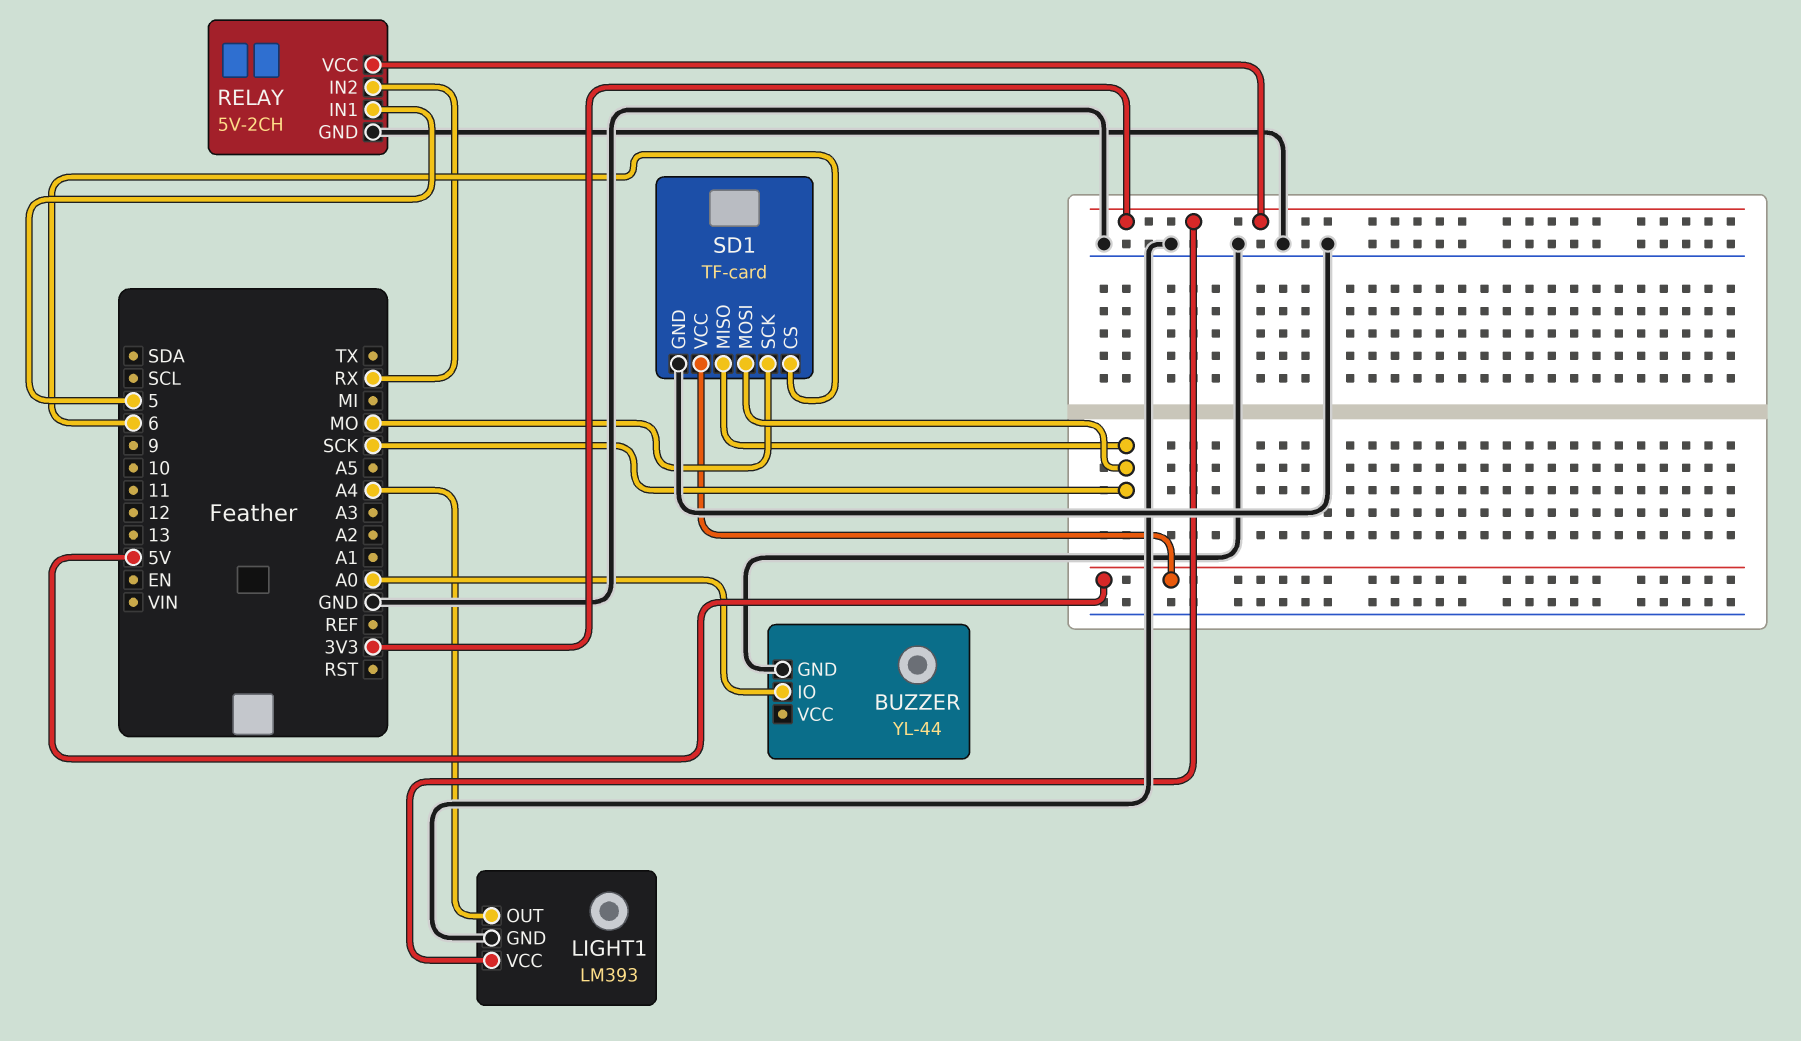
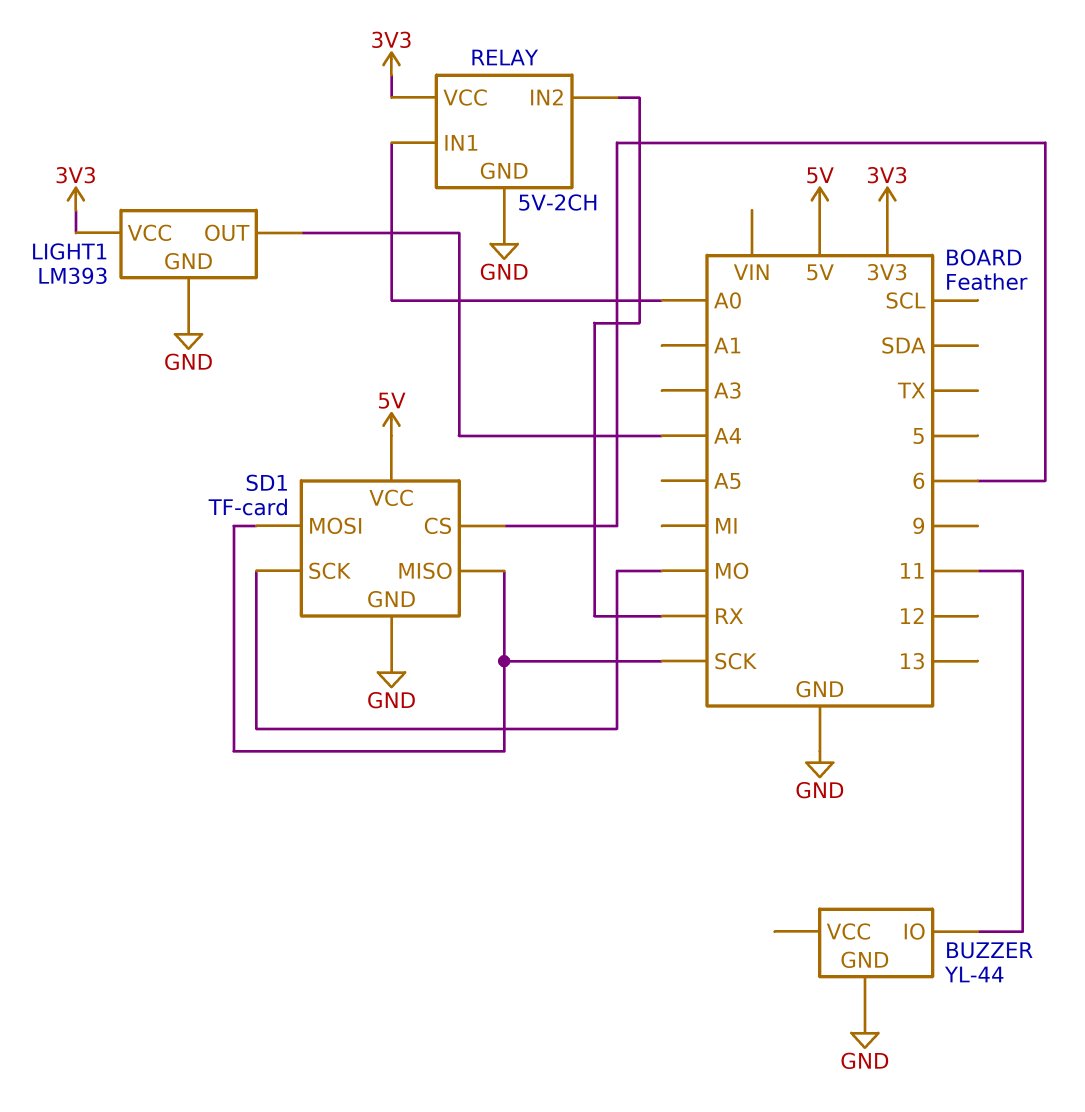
BUZZER pin IO: A0 -> 11
RELAY pin IN1: 5 -> A0

